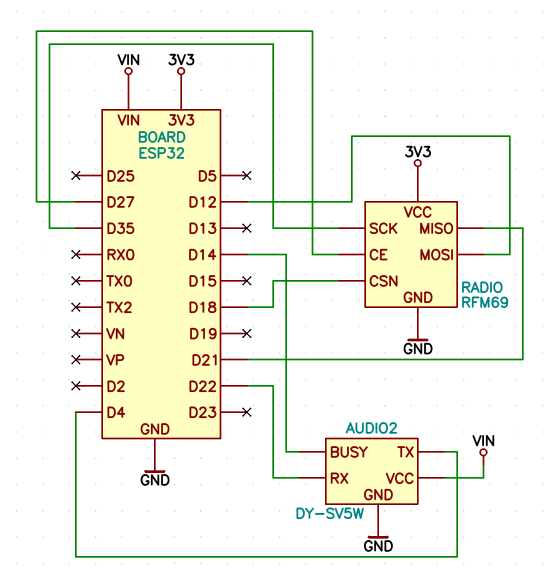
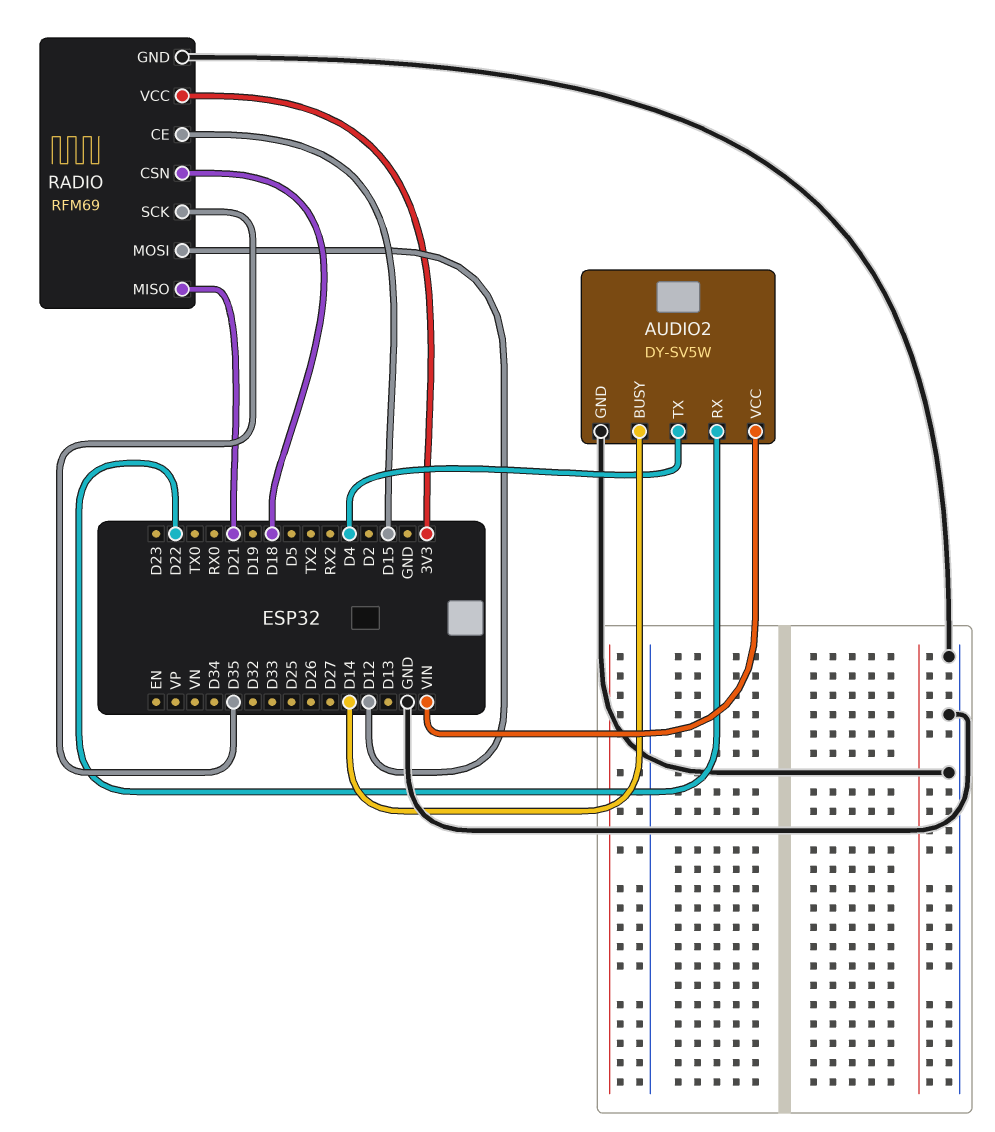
RADIO pin CE: D27 -> D15

